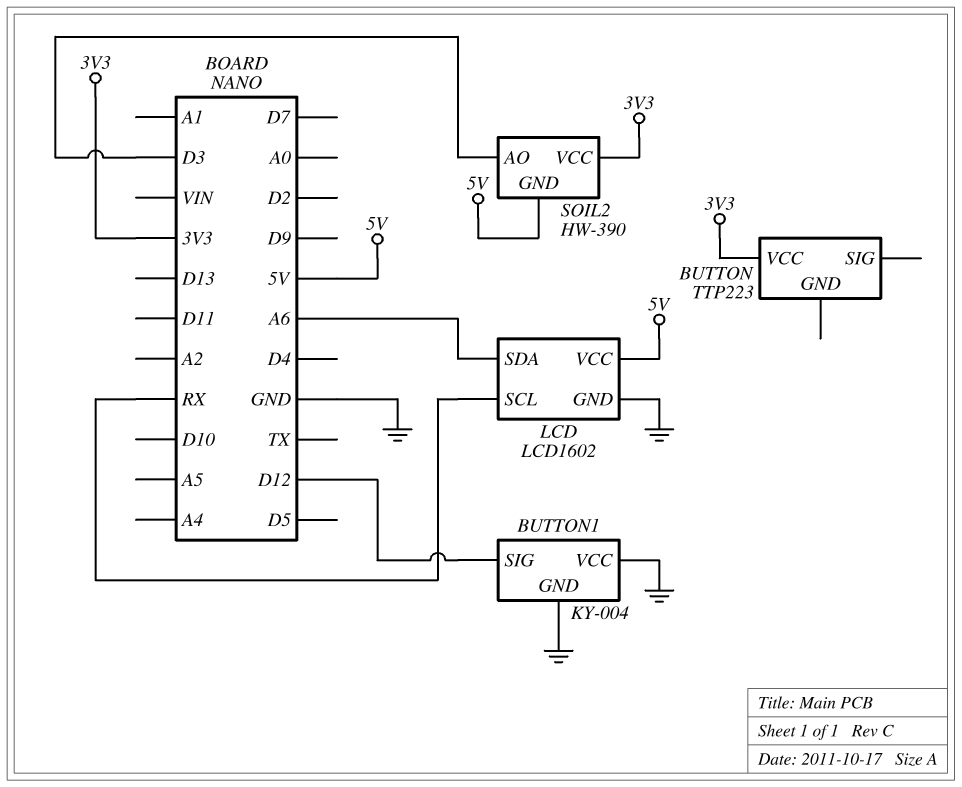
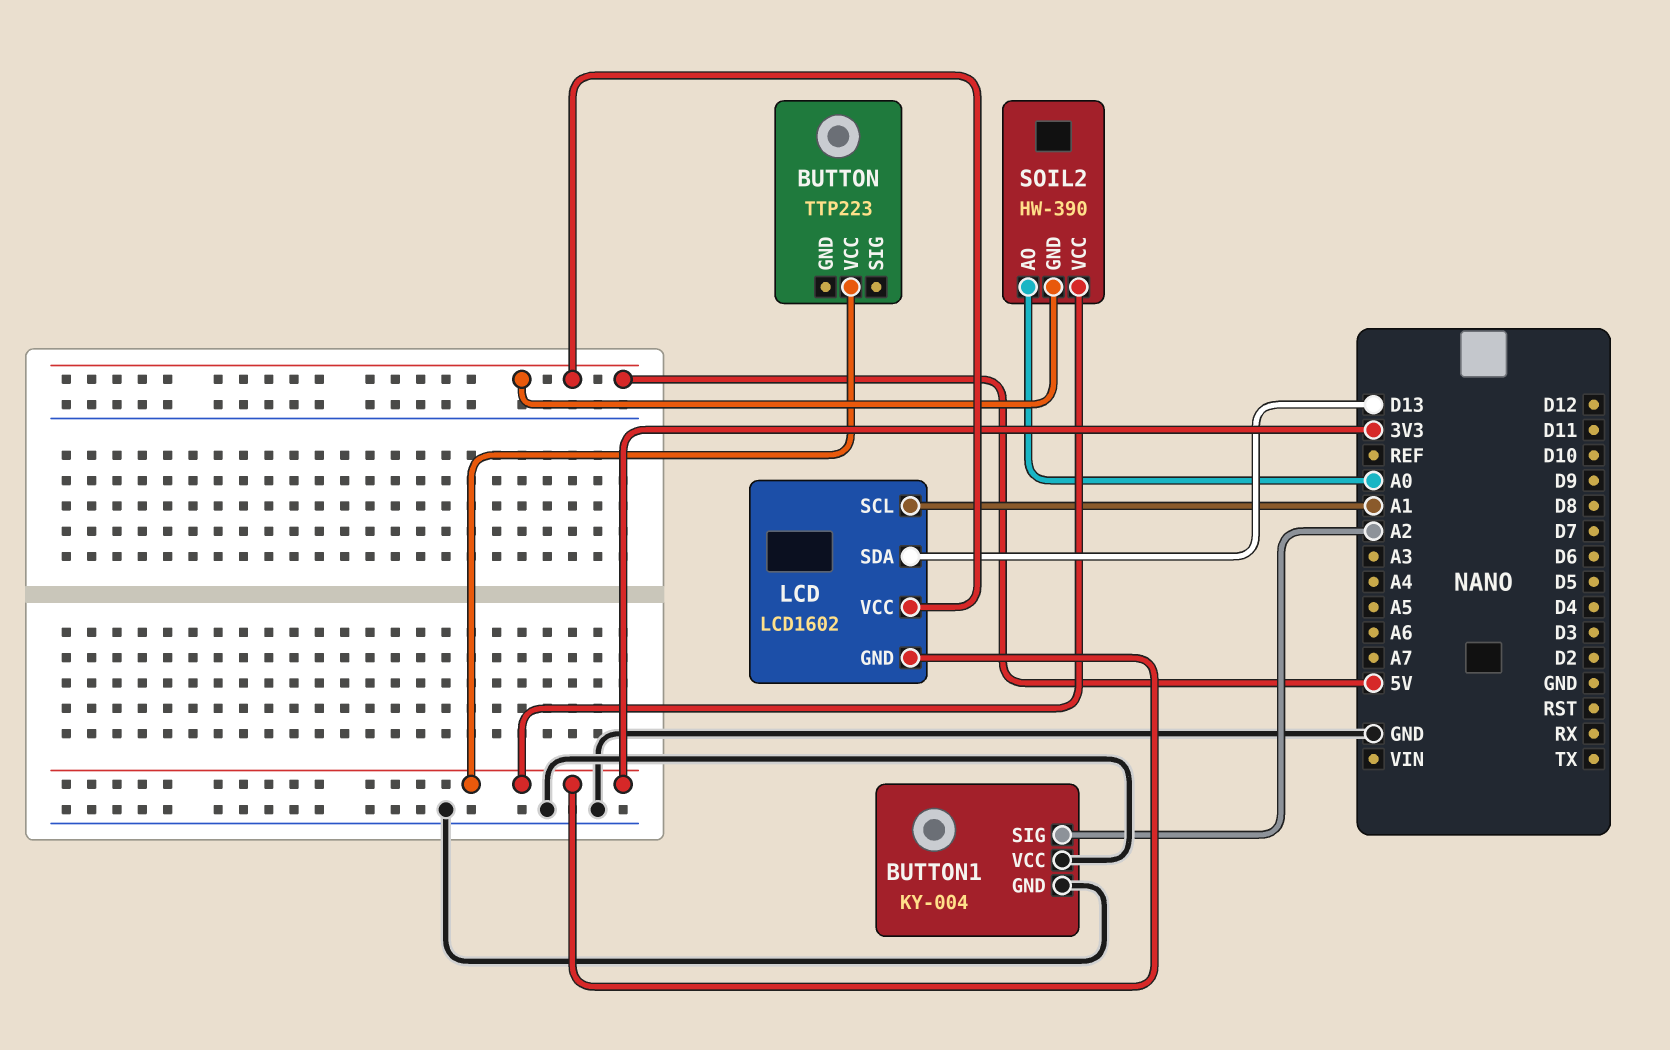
BUTTON1 pin SIG: D12 -> A2
LCD pin GND: GND -> 3V3
LCD pin SCL: RX -> A1
LCD pin SDA: A6 -> D13
SOIL2 pin AO: D3 -> A0

